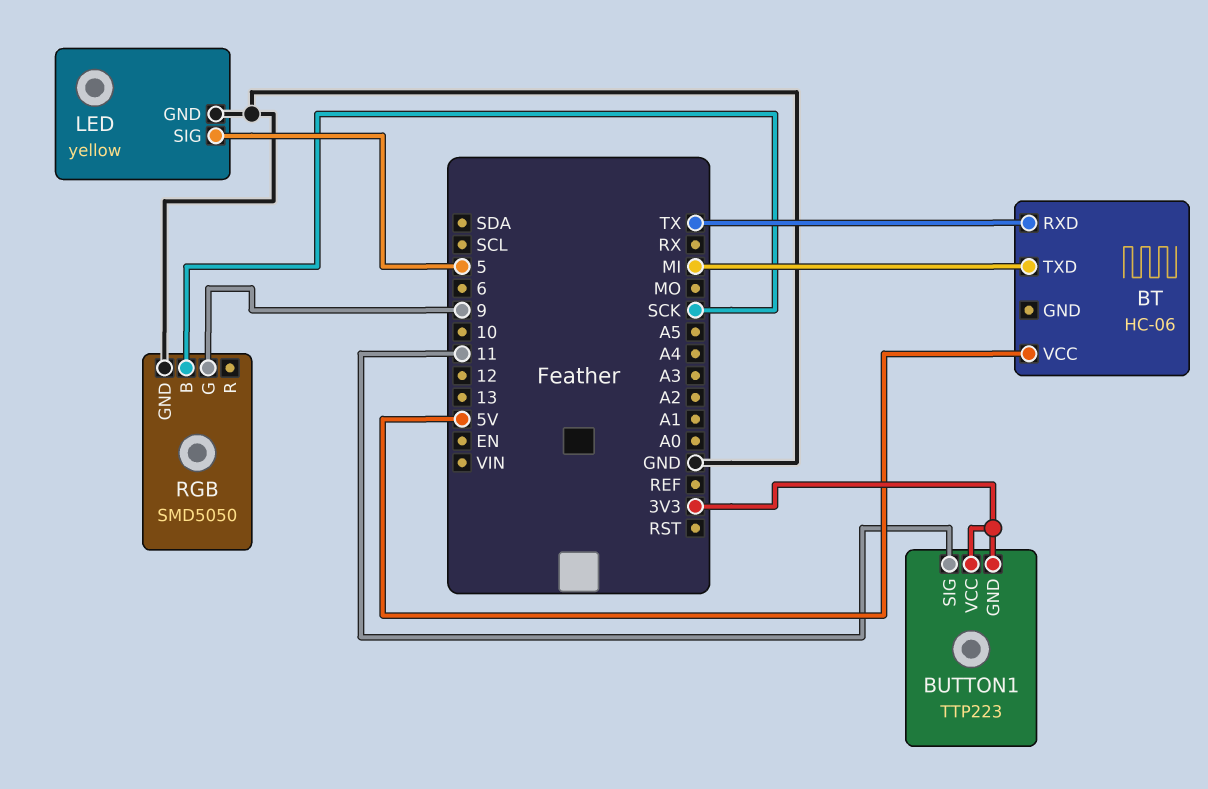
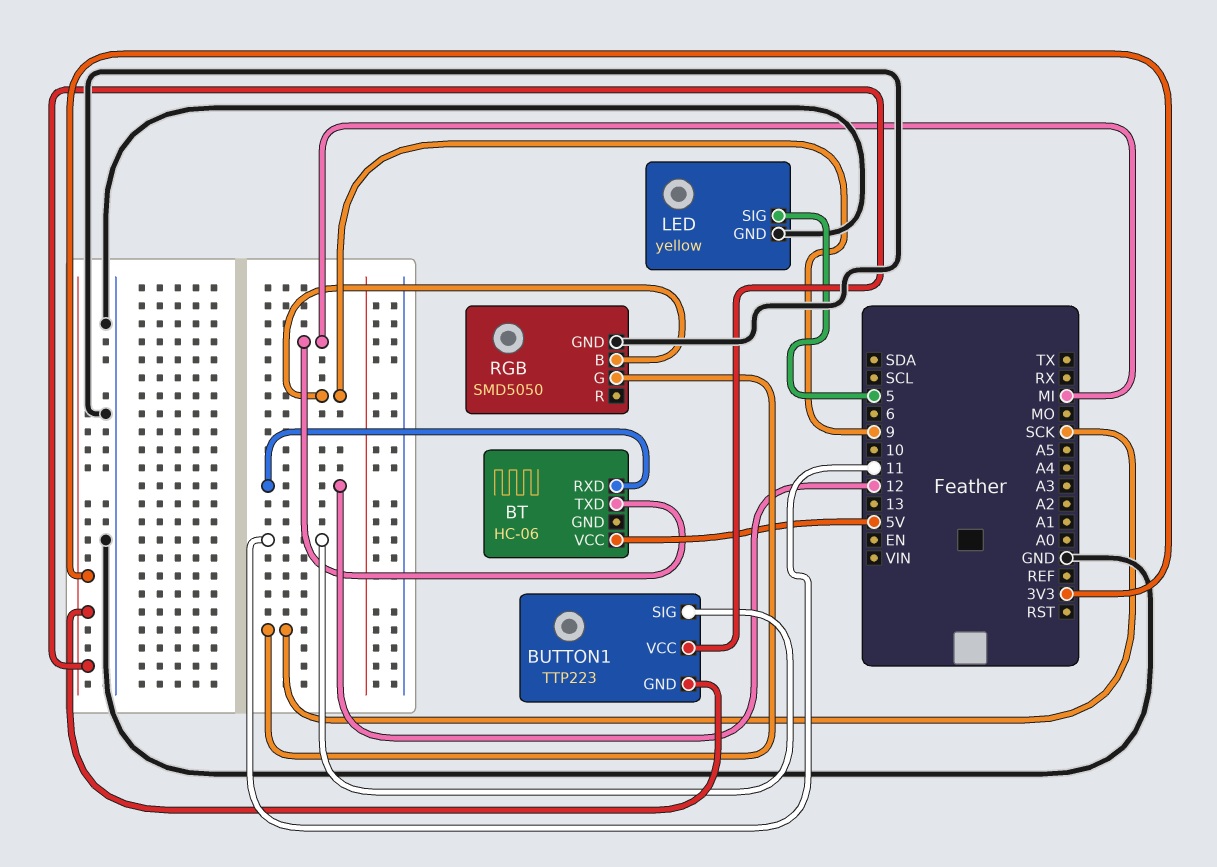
BT pin RXD: TX -> 12
RGB pin B: SCK -> 9
RGB pin G: 9 -> SCK

